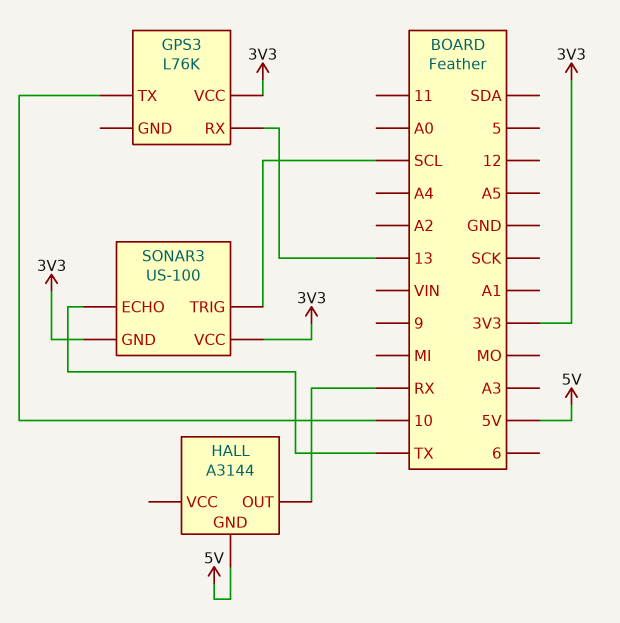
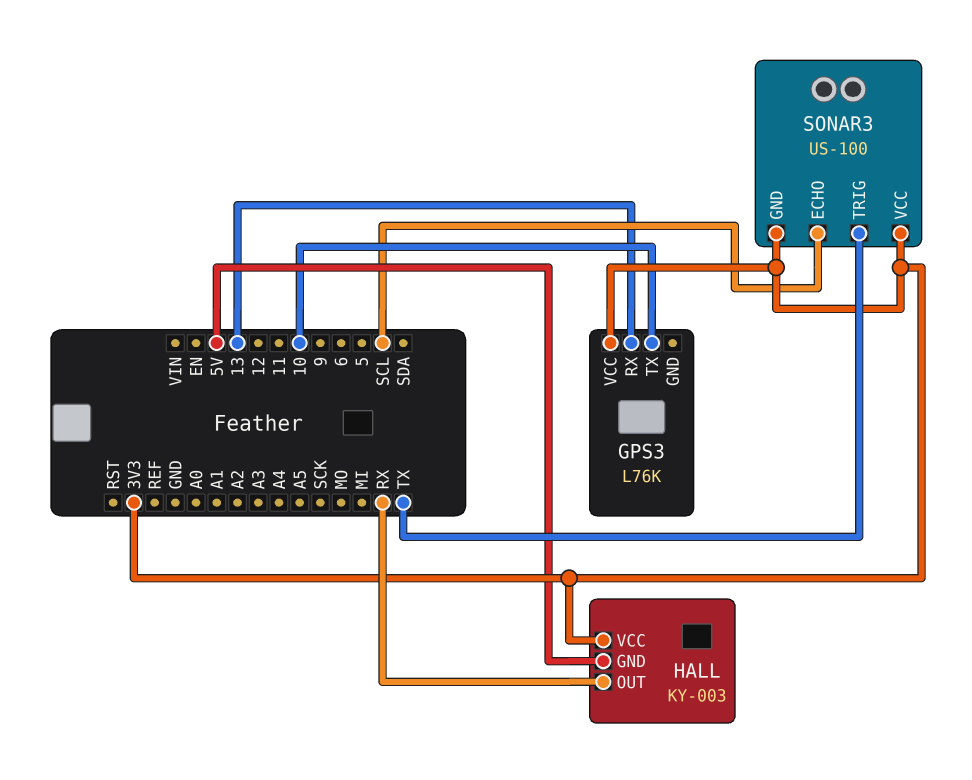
HALL: A3144 -> KY-003
HALL pin VCC: none -> 3V3
SONAR3 pin ECHO: TX -> SCL
SONAR3 pin TRIG: SCL -> TX

